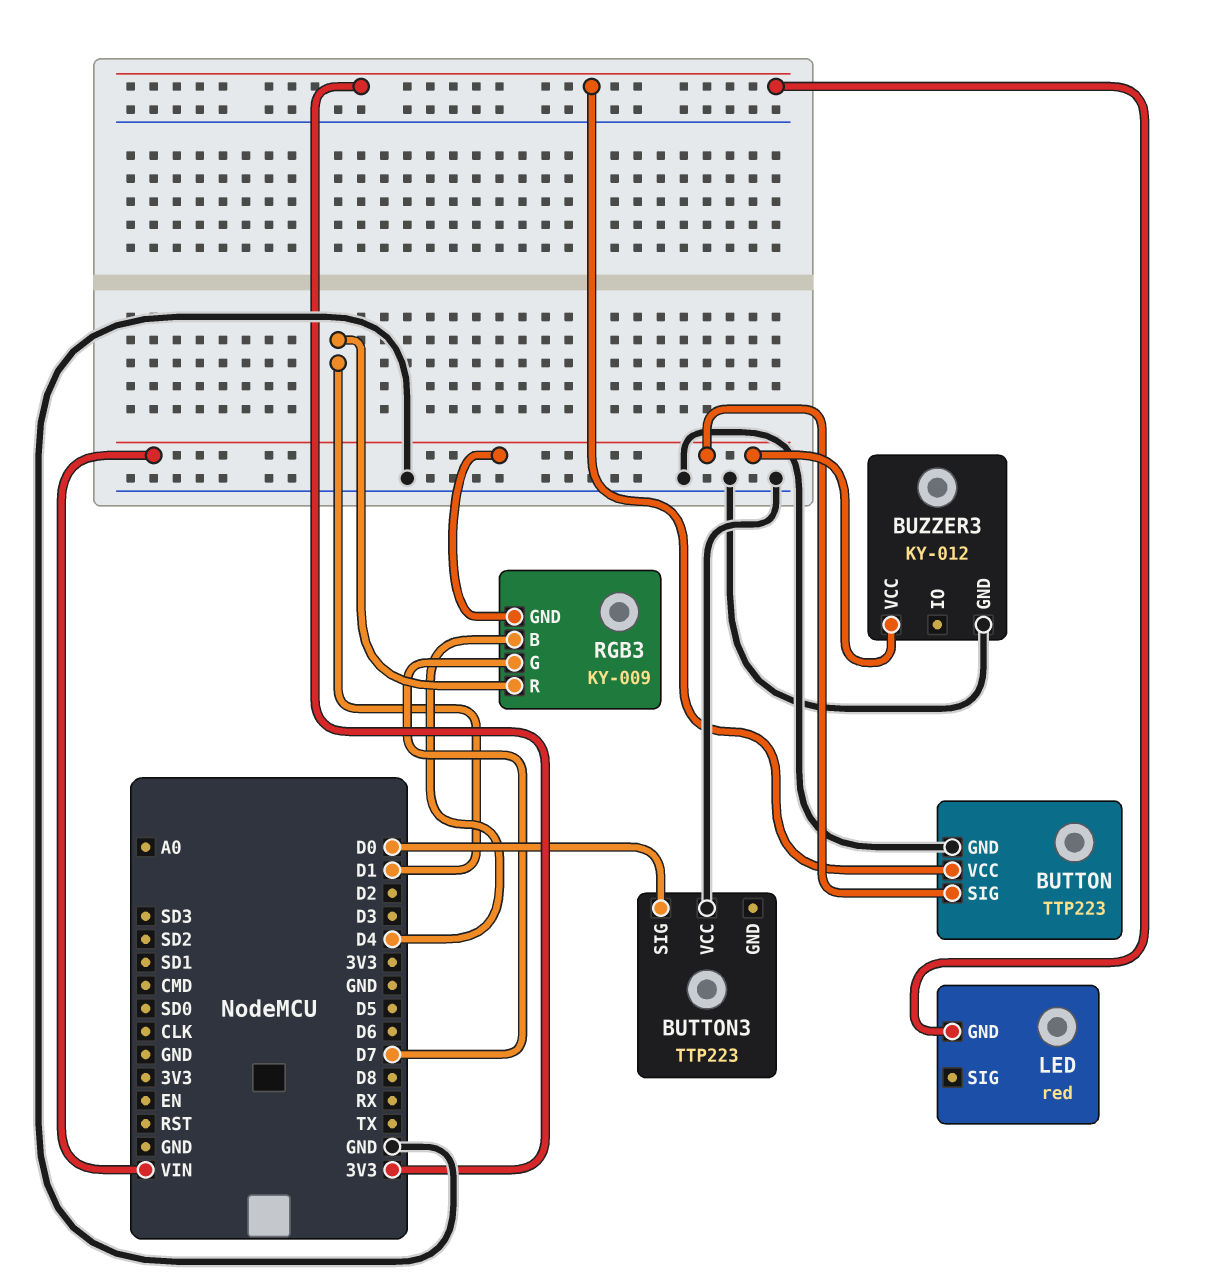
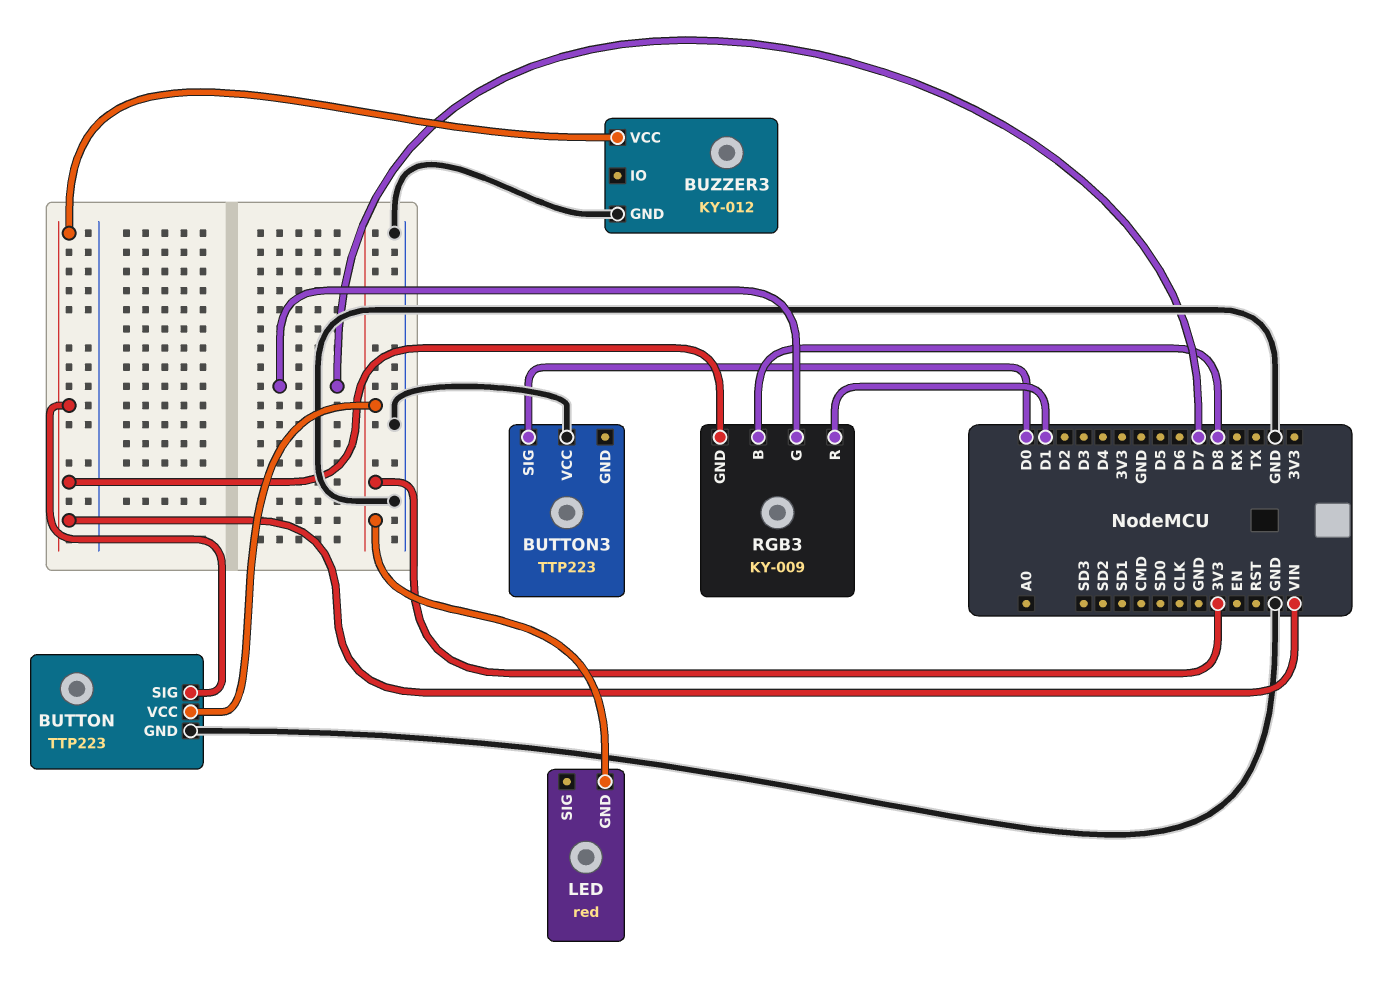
RGB3 pin B: D4 -> D8

